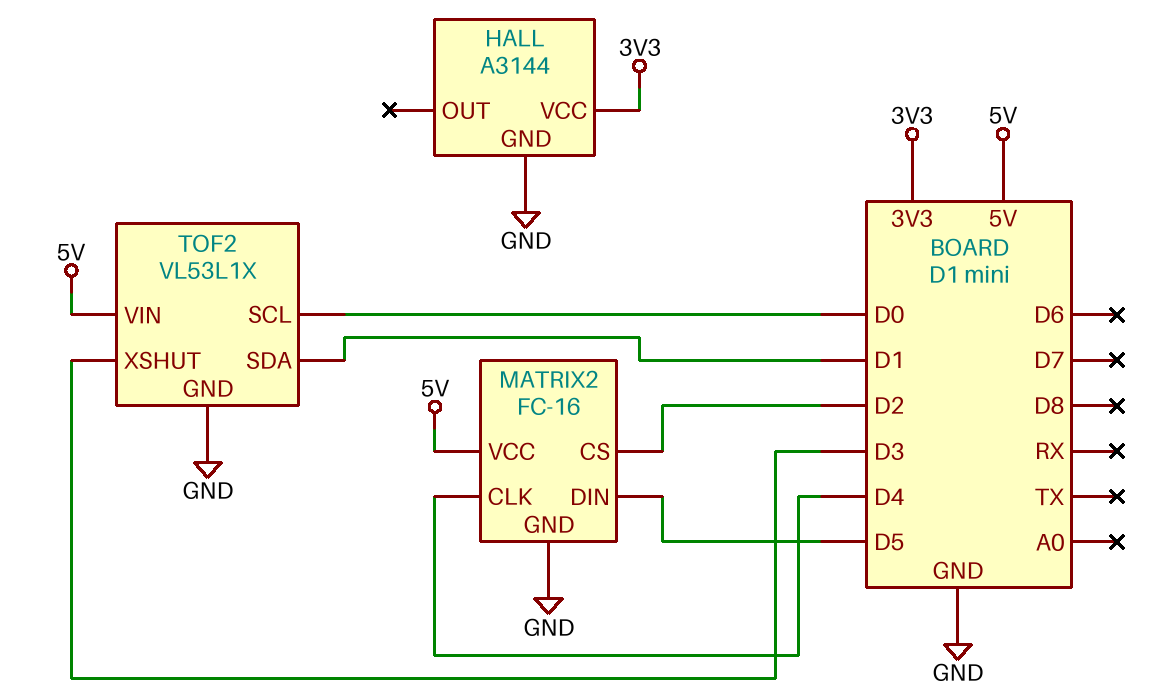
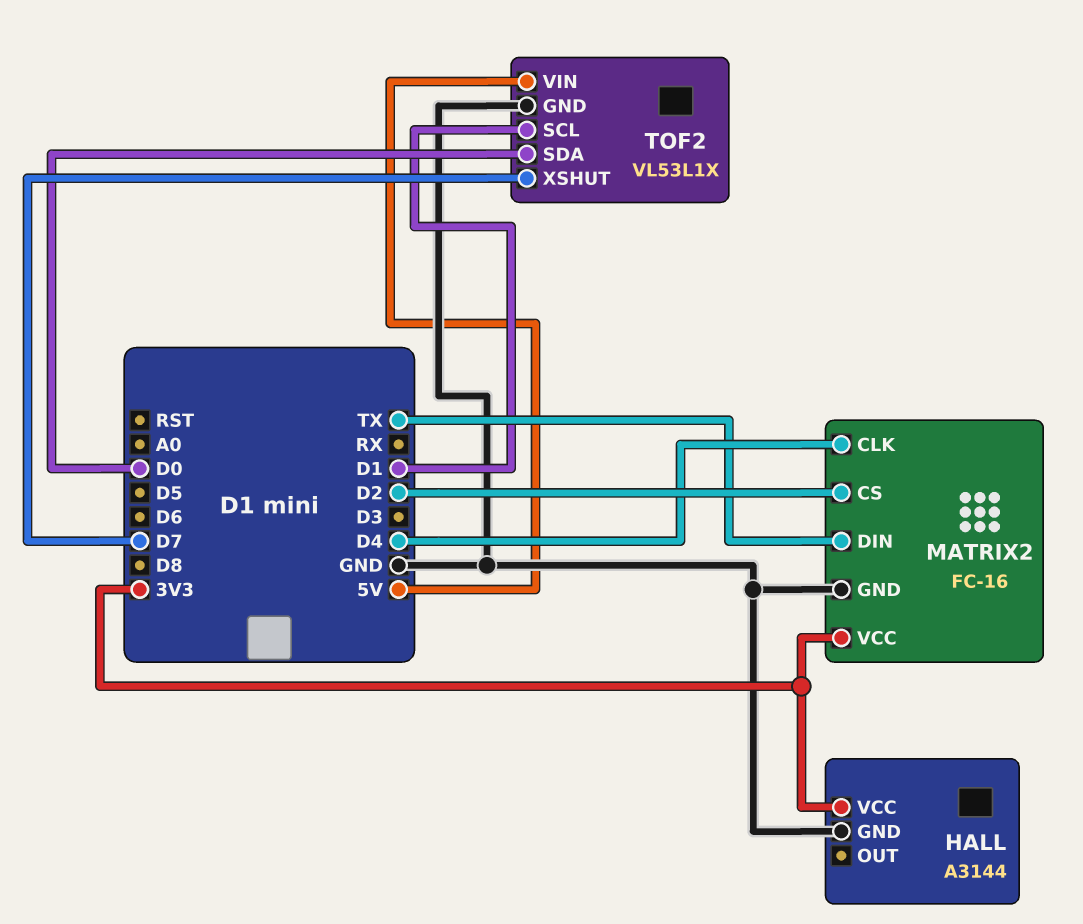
MATRIX2 pin DIN: D5 -> TX
MATRIX2 pin VCC: 5V -> 3V3
TOF2 pin SCL: D0 -> D1
TOF2 pin SDA: D1 -> D0
TOF2 pin XSHUT: D3 -> D7

